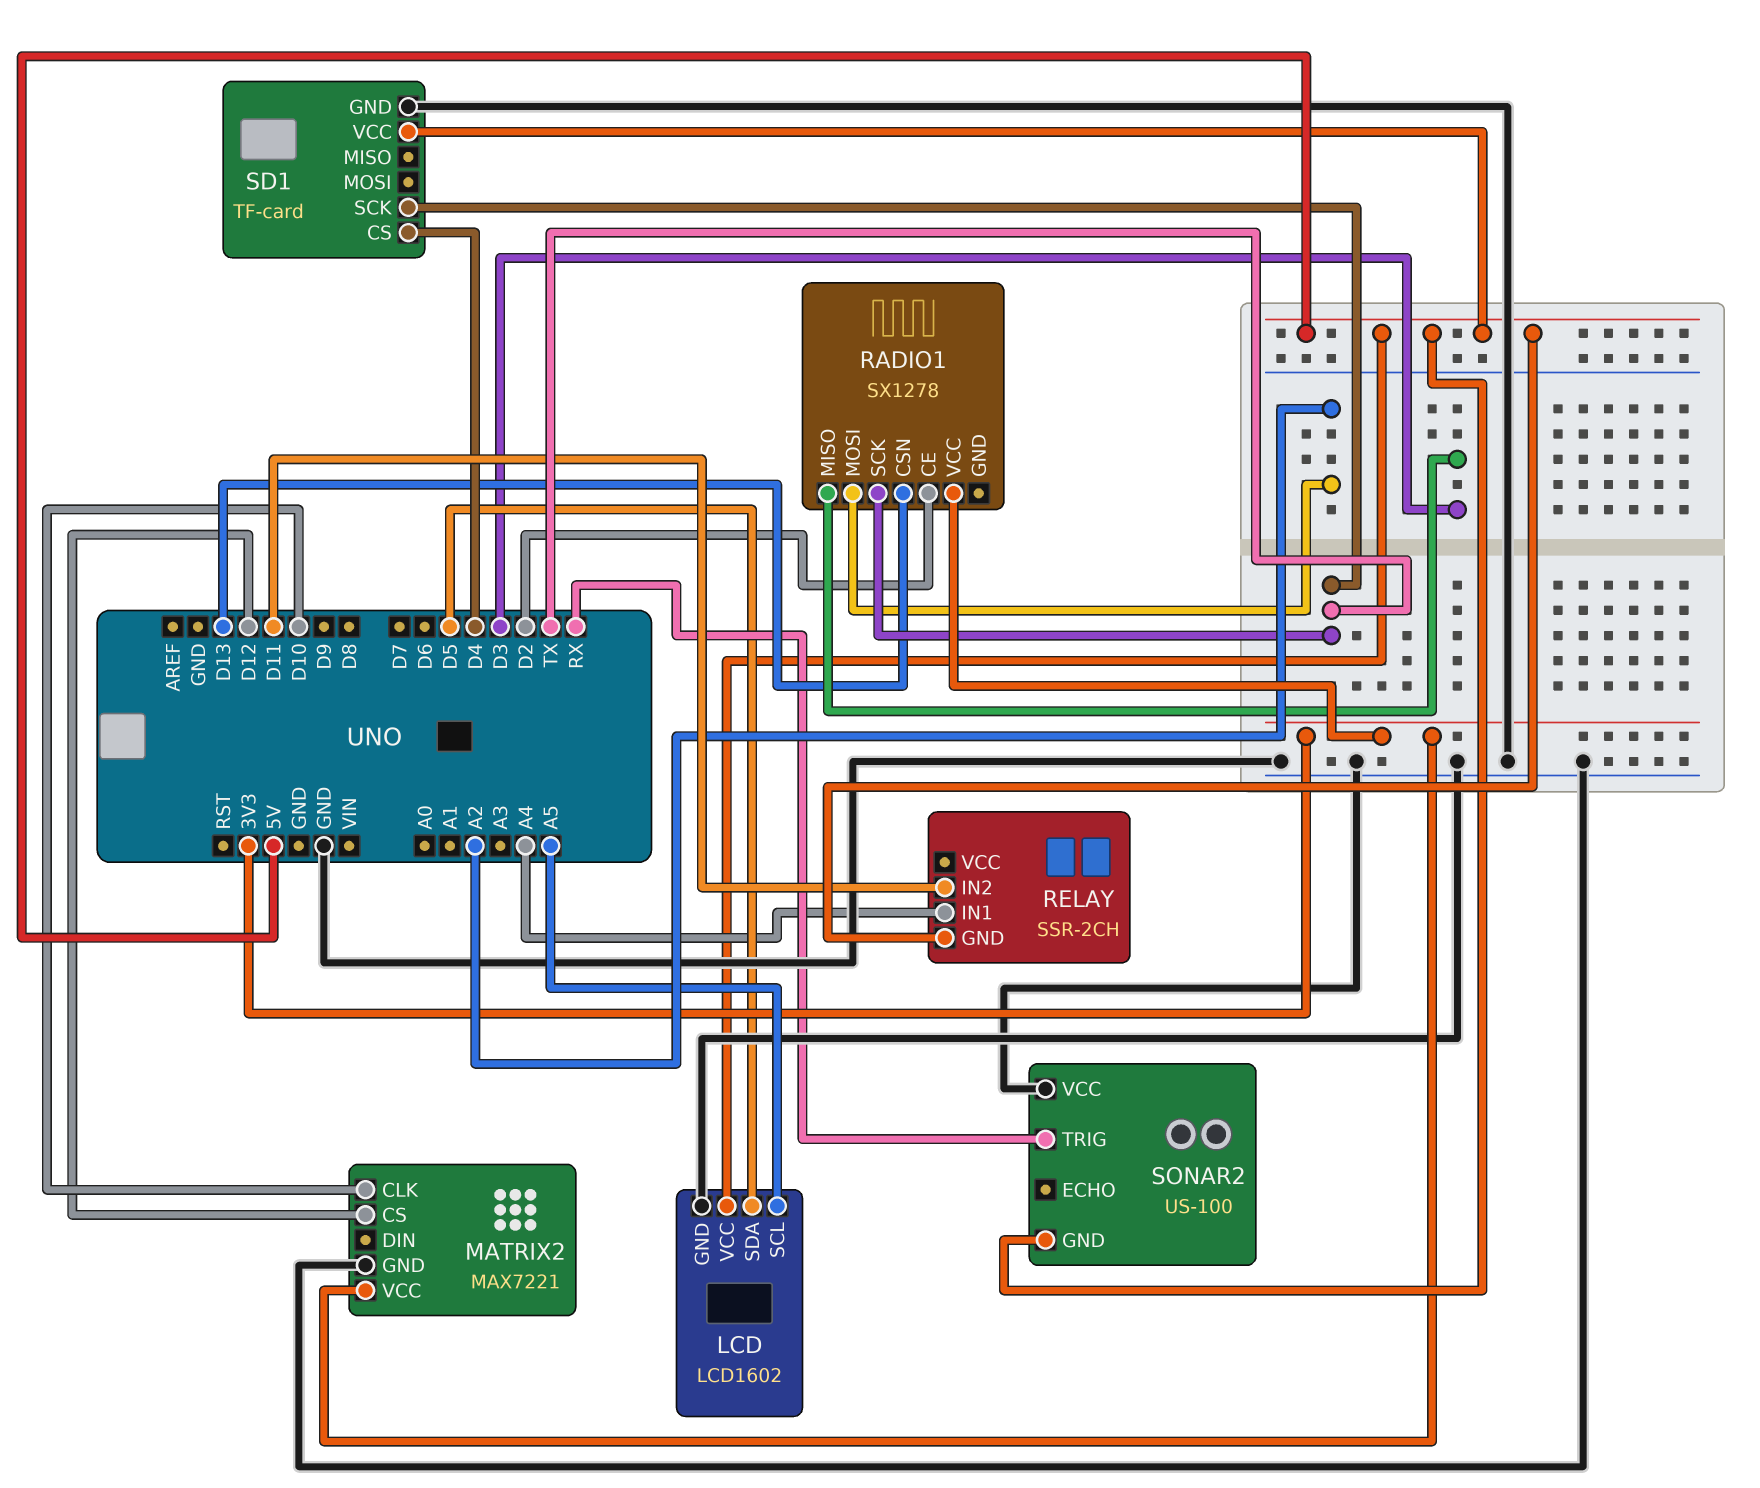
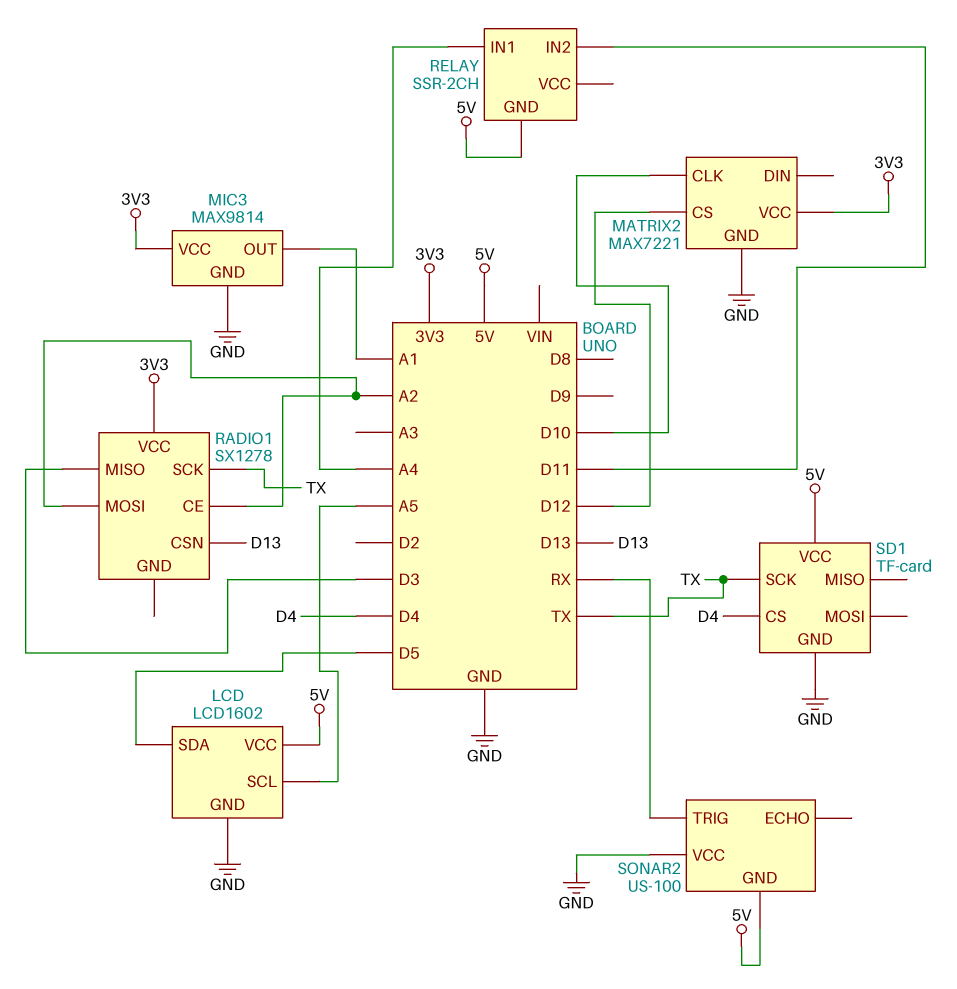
MIC3: none -> MAX9814
MIC3 pin GND: none -> GND
MIC3 pin OUT: none -> A1
MIC3 pin VCC: none -> 3V3
RADIO1 pin CE: D2 -> A2

